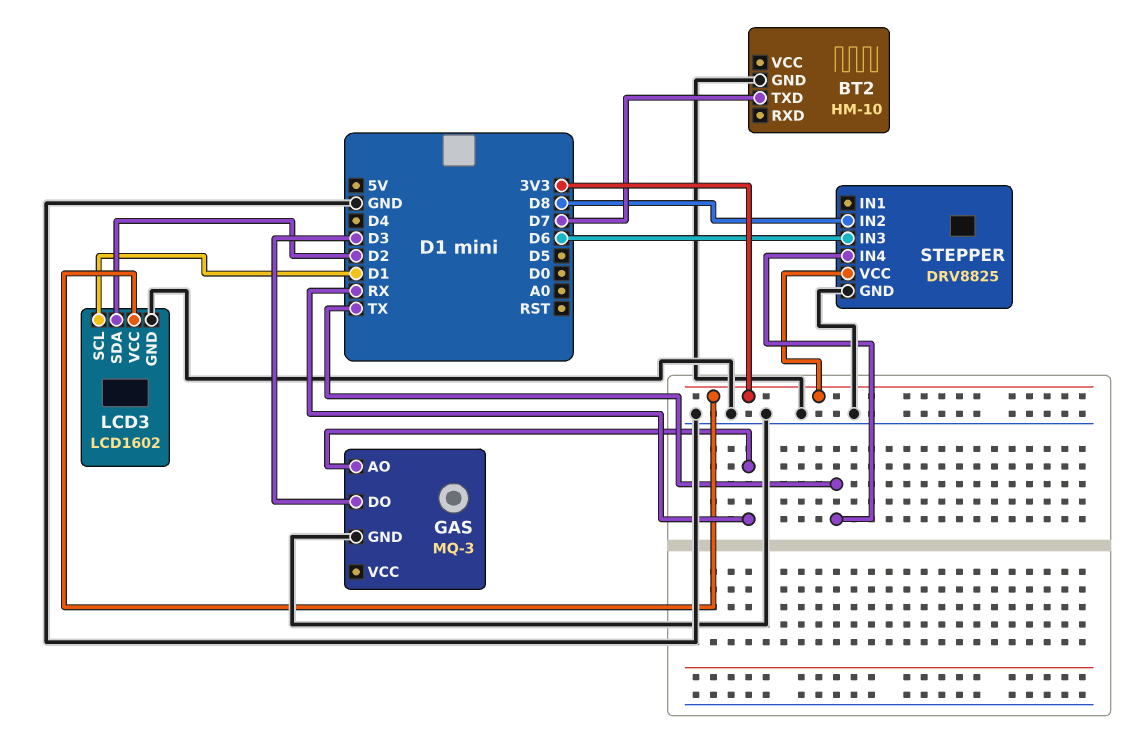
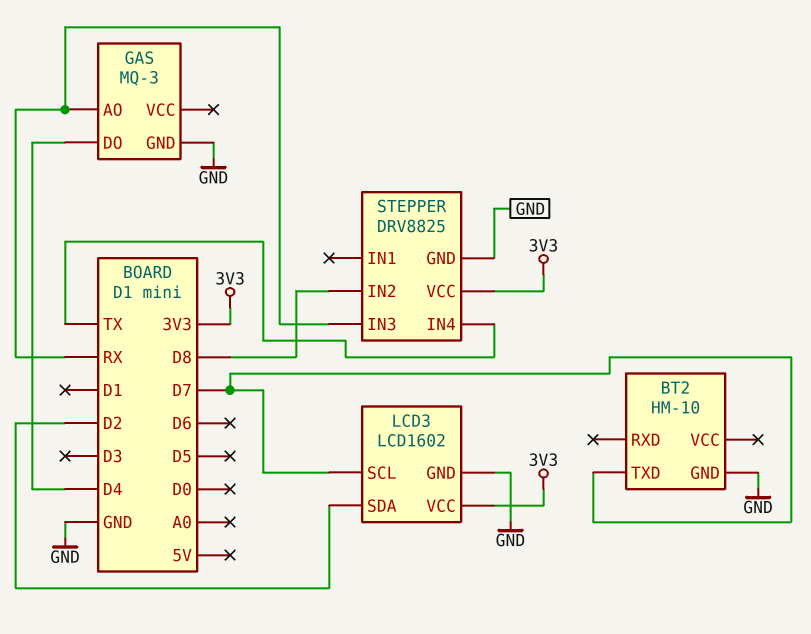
GAS pin DO: D3 -> D4
LCD3 pin SCL: D1 -> D7
STEPPER pin IN3: D6 -> RX

